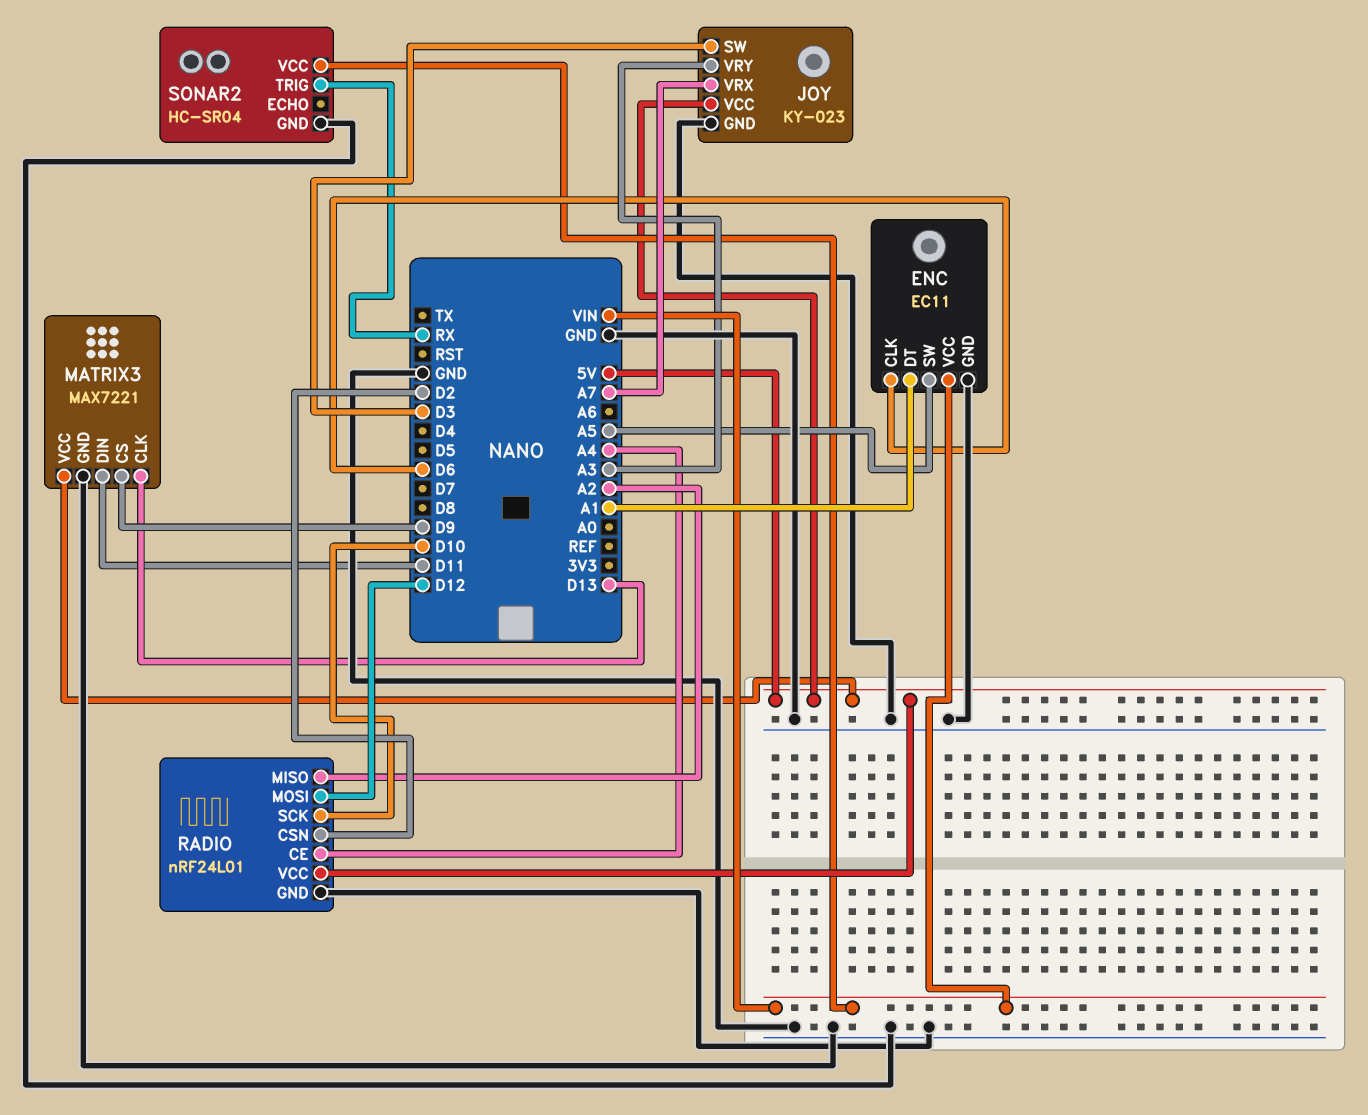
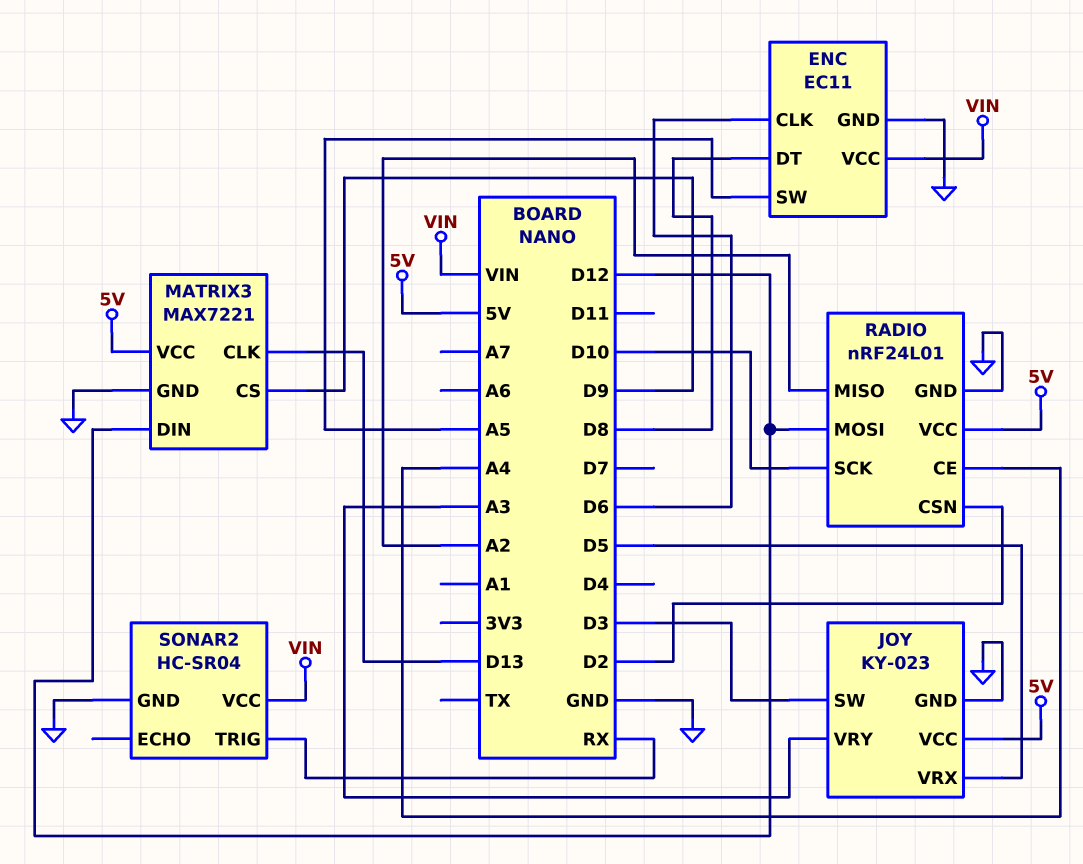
ENC pin DT: A1 -> D8
JOY pin VRX: A7 -> D5
MATRIX3 pin DIN: D11 -> D12

